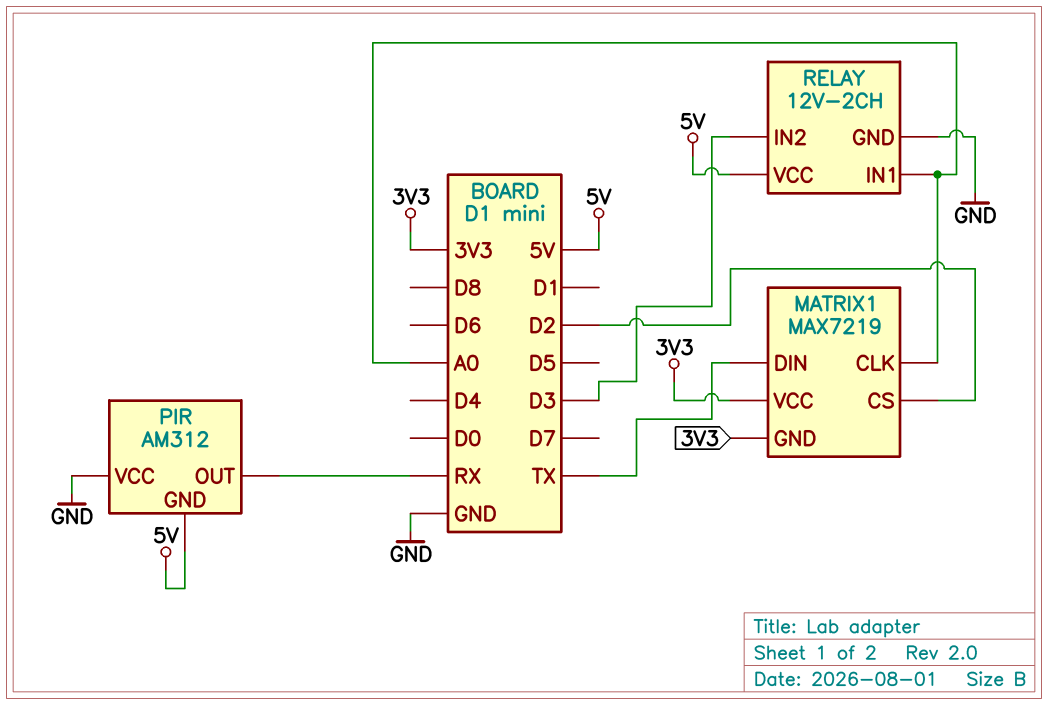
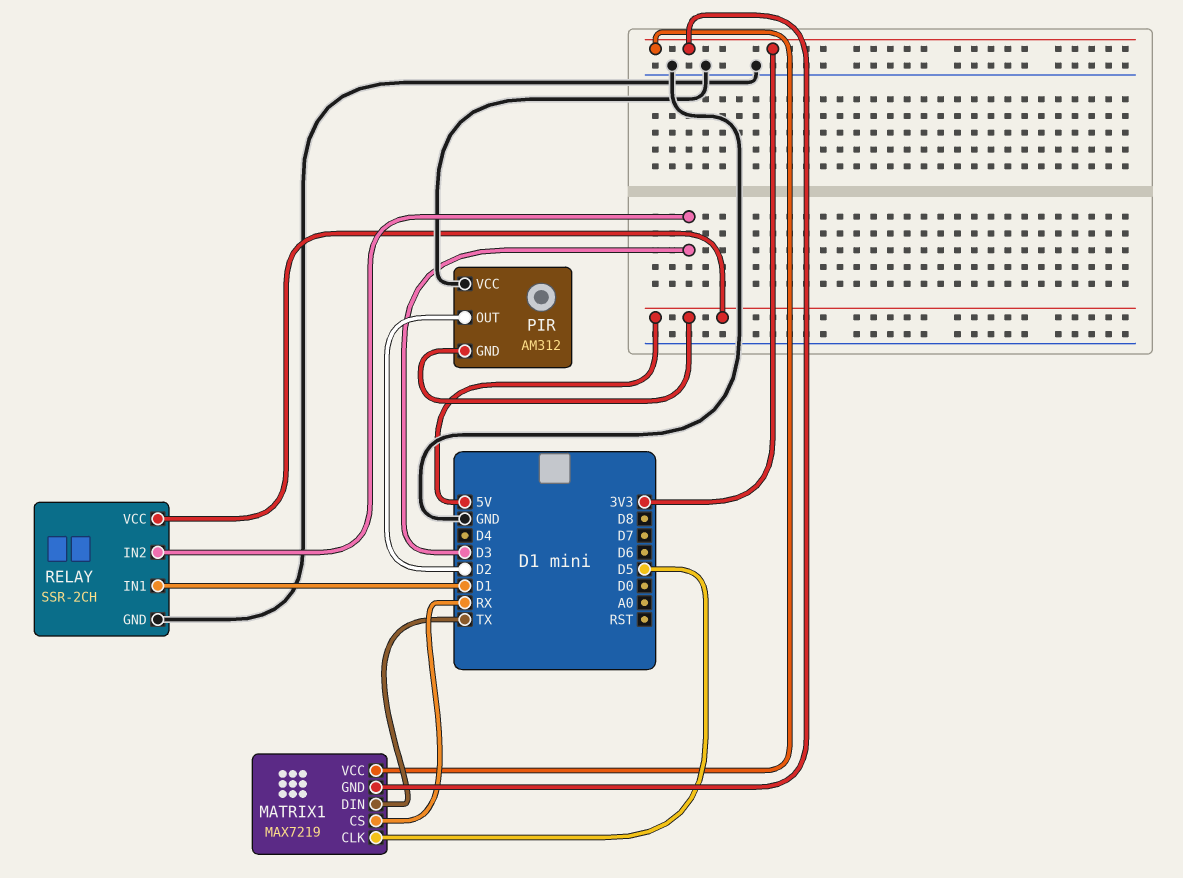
MATRIX1 pin CLK: A0 -> D5
MATRIX1 pin CS: D2 -> RX
PIR pin OUT: RX -> D2
RELAY: 12V-2CH -> SSR-2CH
RELAY pin IN1: A0 -> D1

